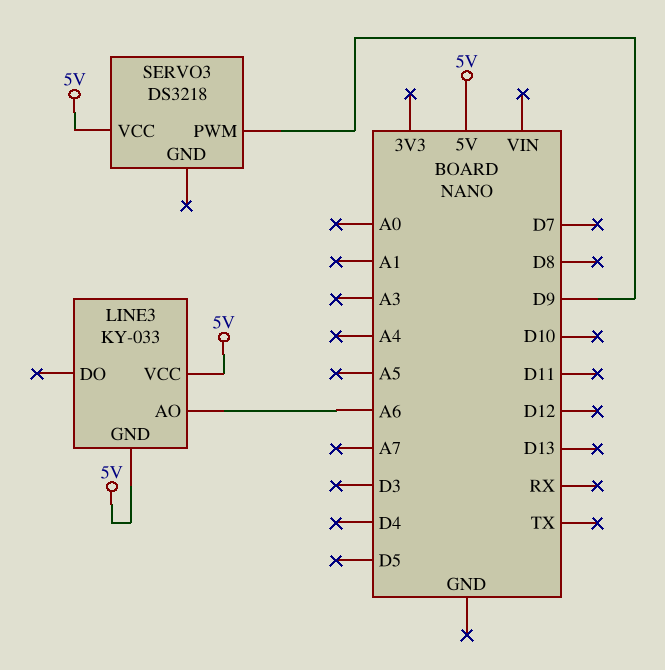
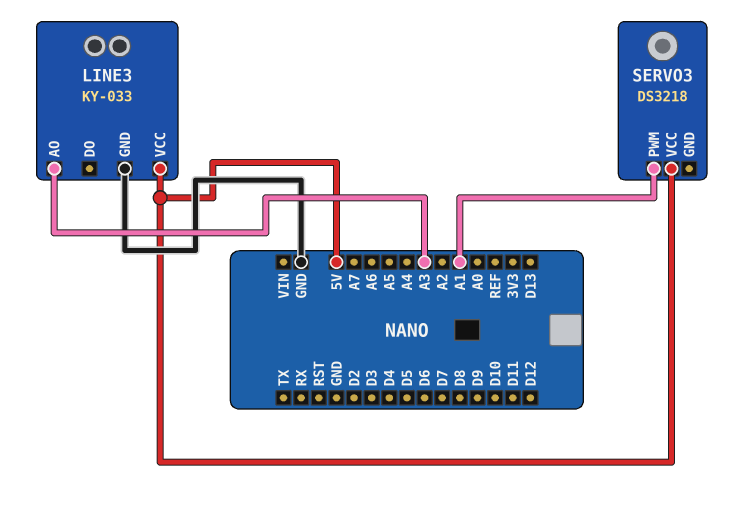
LINE3 pin AO: A6 -> A3
LINE3 pin GND: 5V -> GND
SERVO3 pin PWM: D9 -> A1

